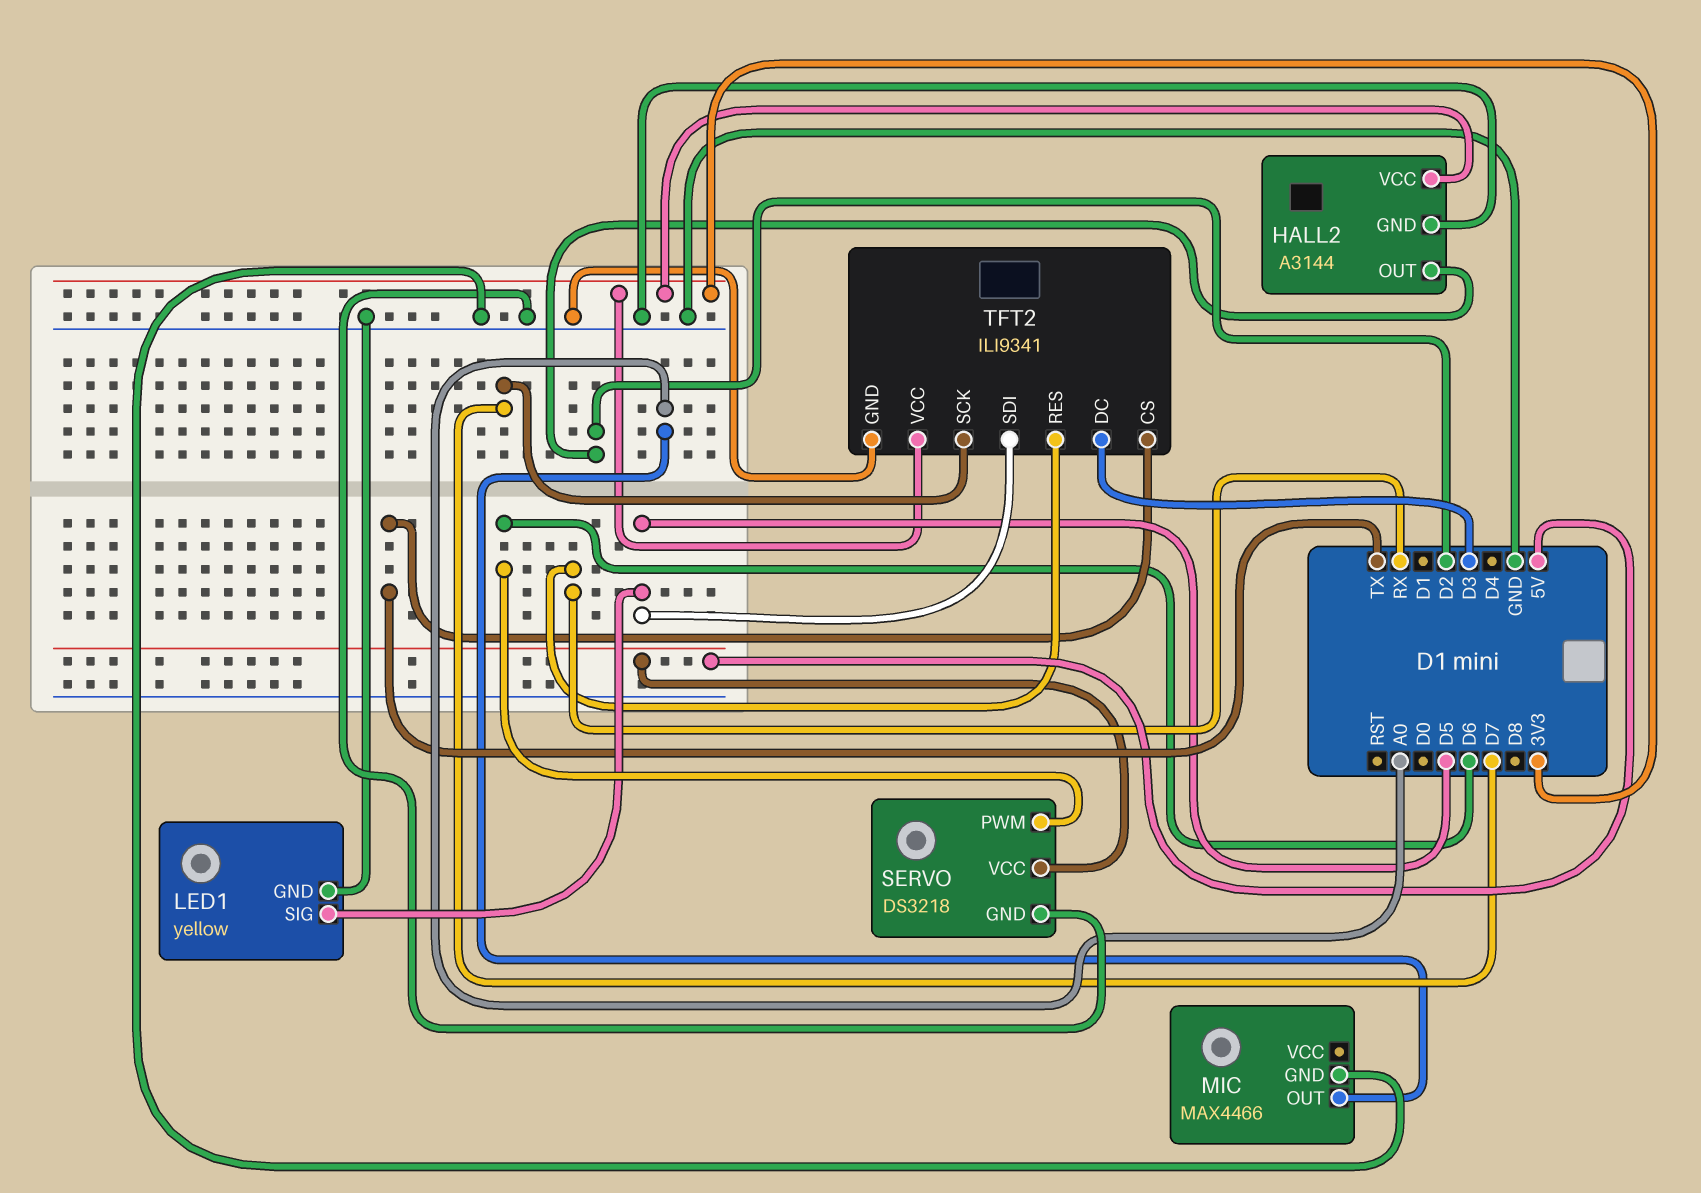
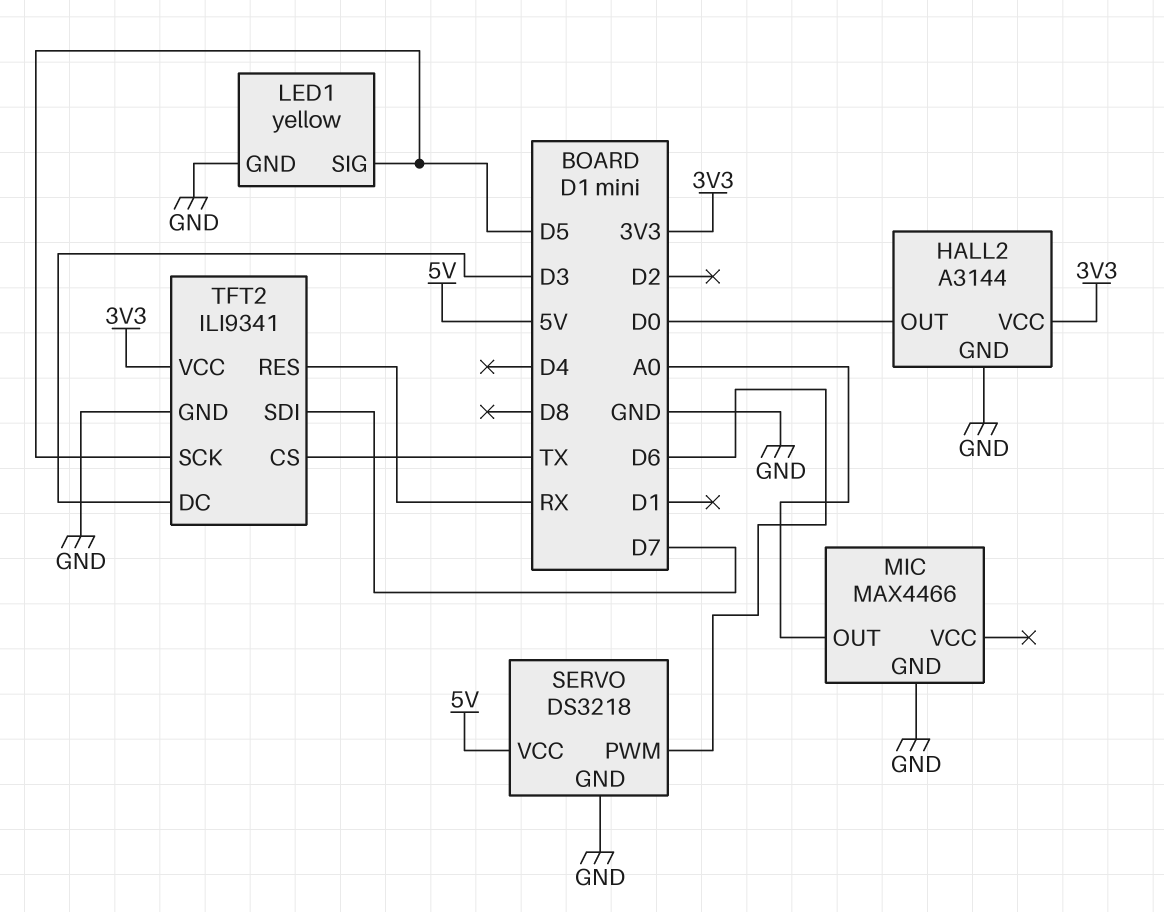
HALL2 pin OUT: D2 -> D0
TFT2 pin SCK: D7 -> D5
TFT2 pin SDI: D5 -> D7

